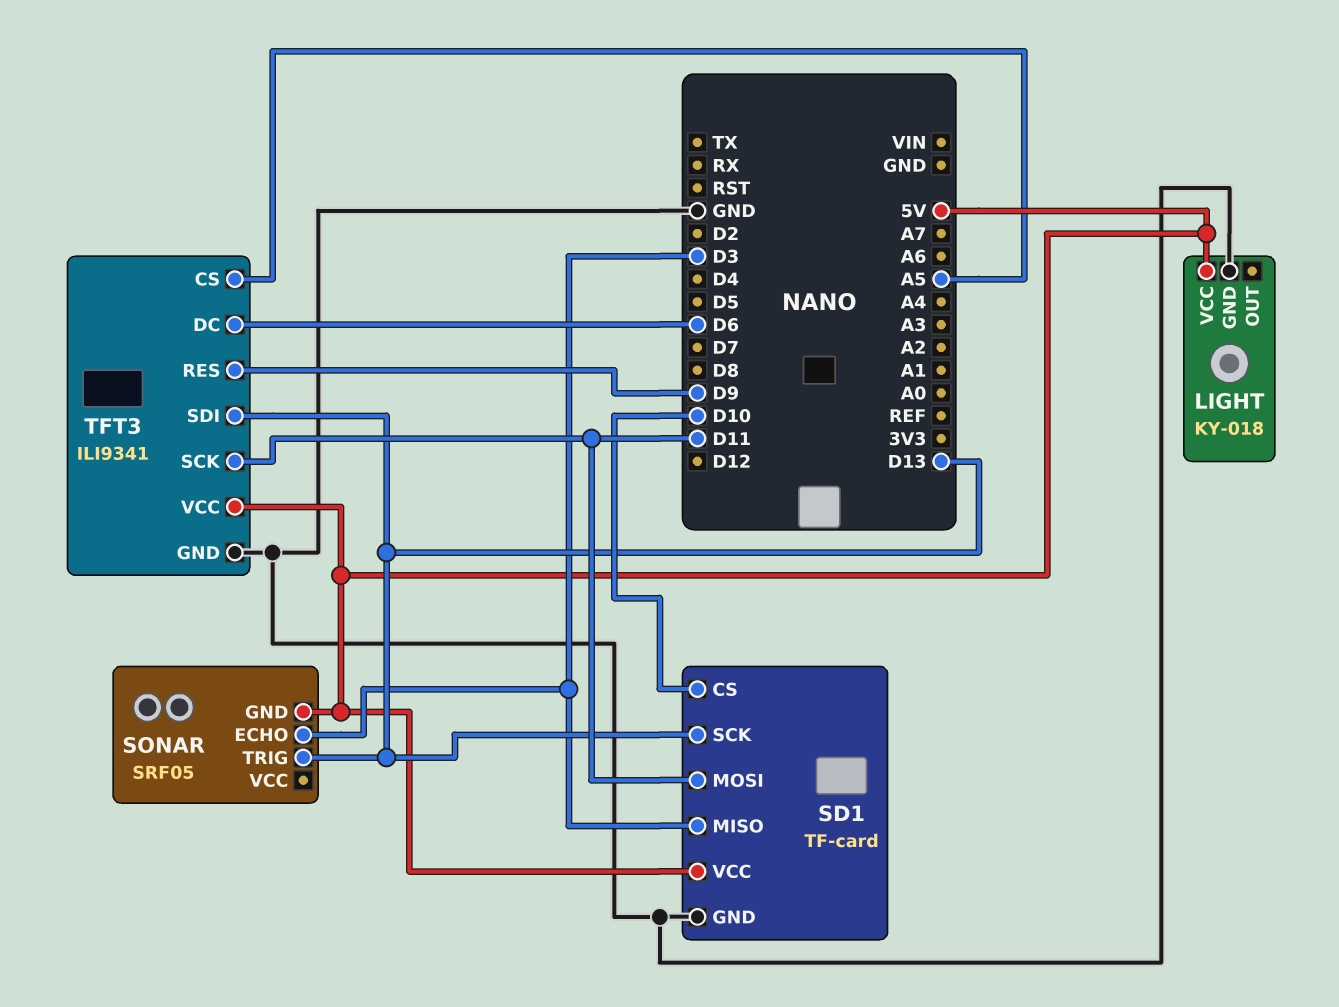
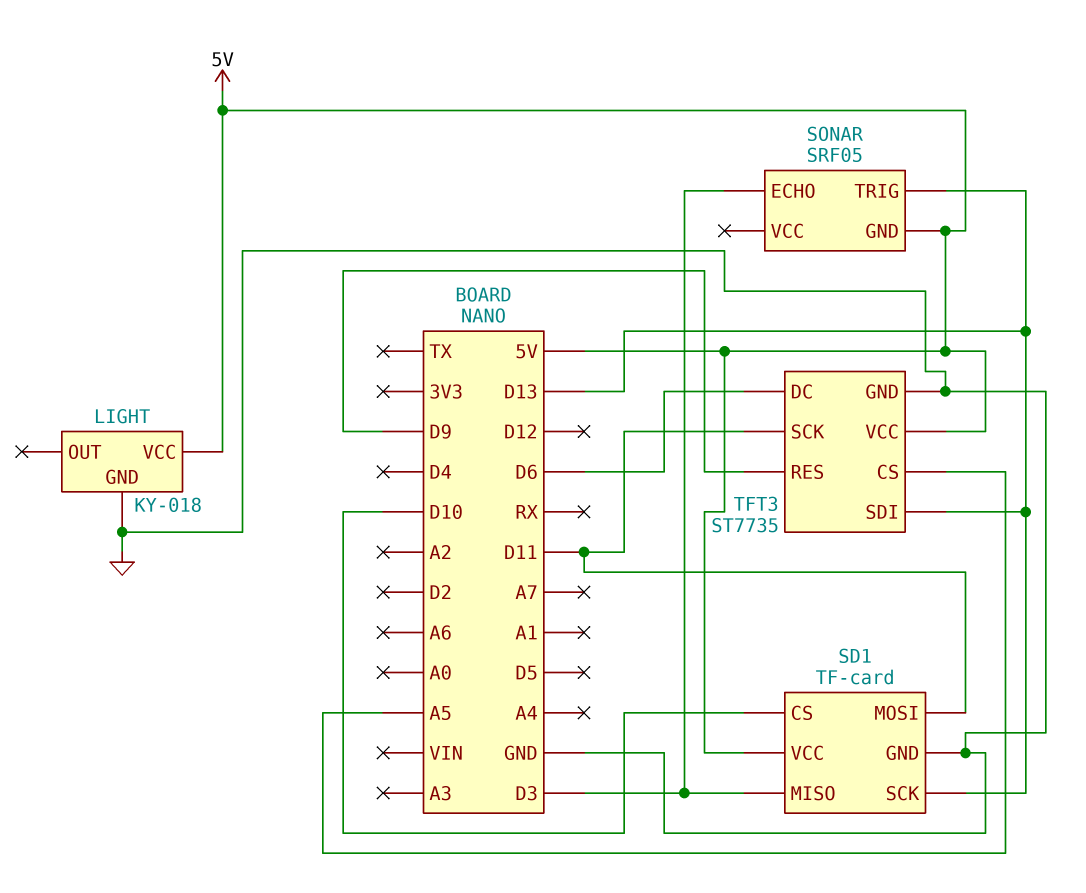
TFT3: ILI9341 -> ST7735

